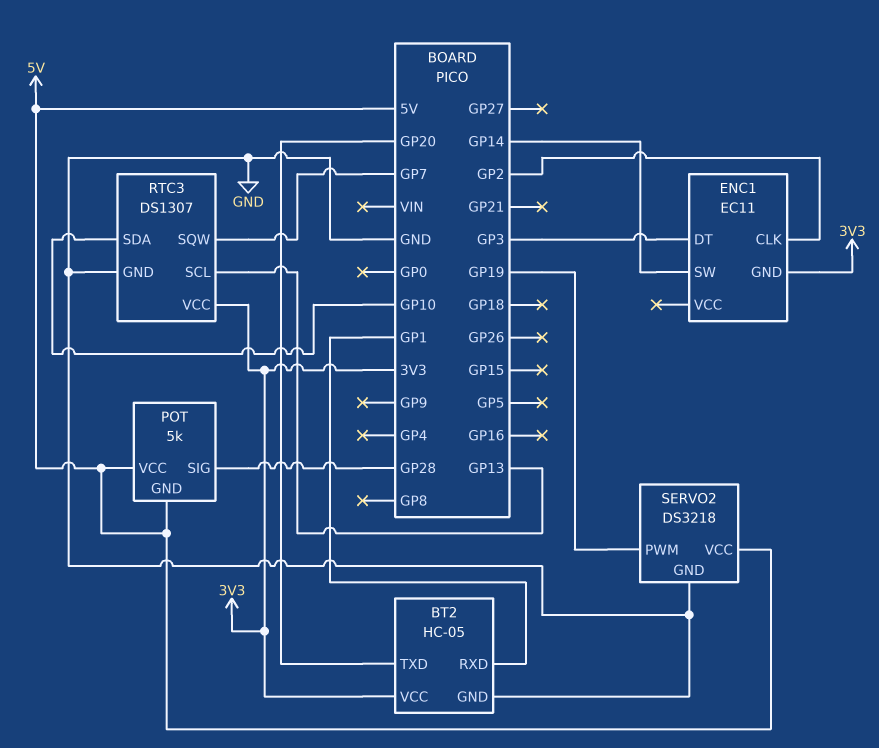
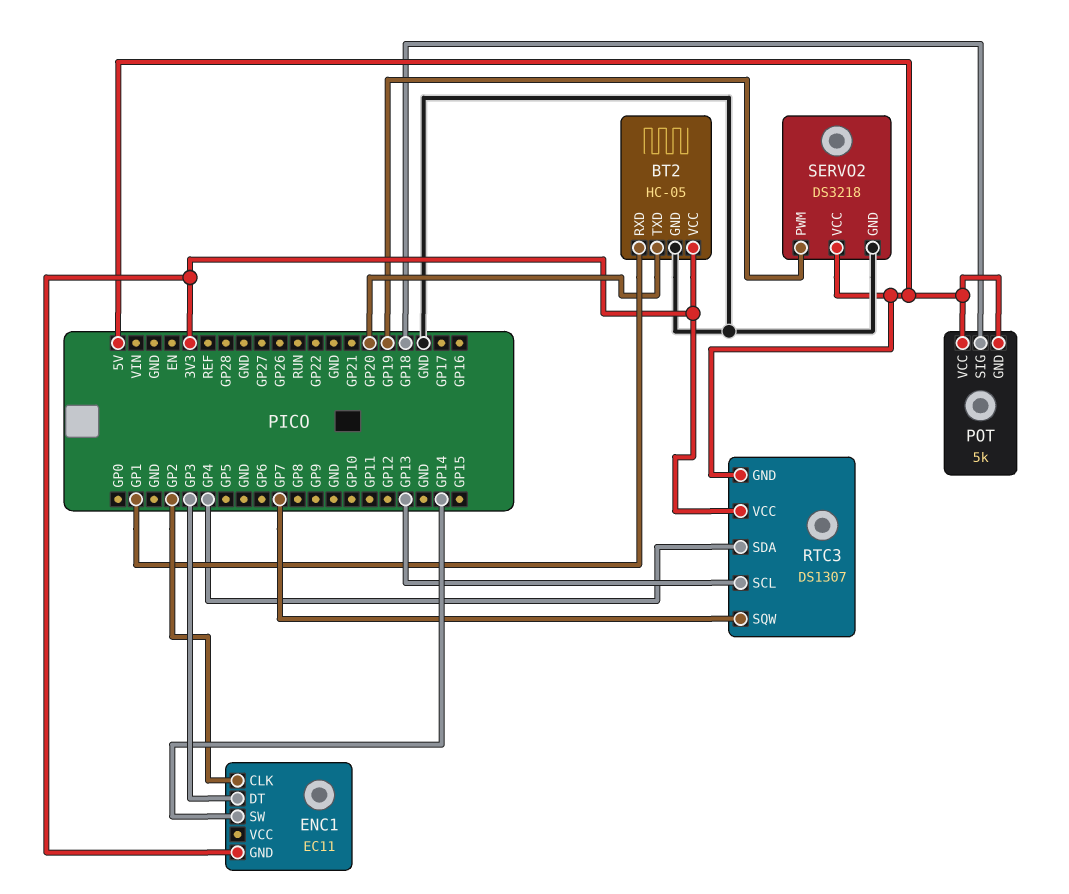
POT pin SIG: GP28 -> GP18
RTC3 pin GND: GND -> 5V
RTC3 pin SDA: GP10 -> GP4

